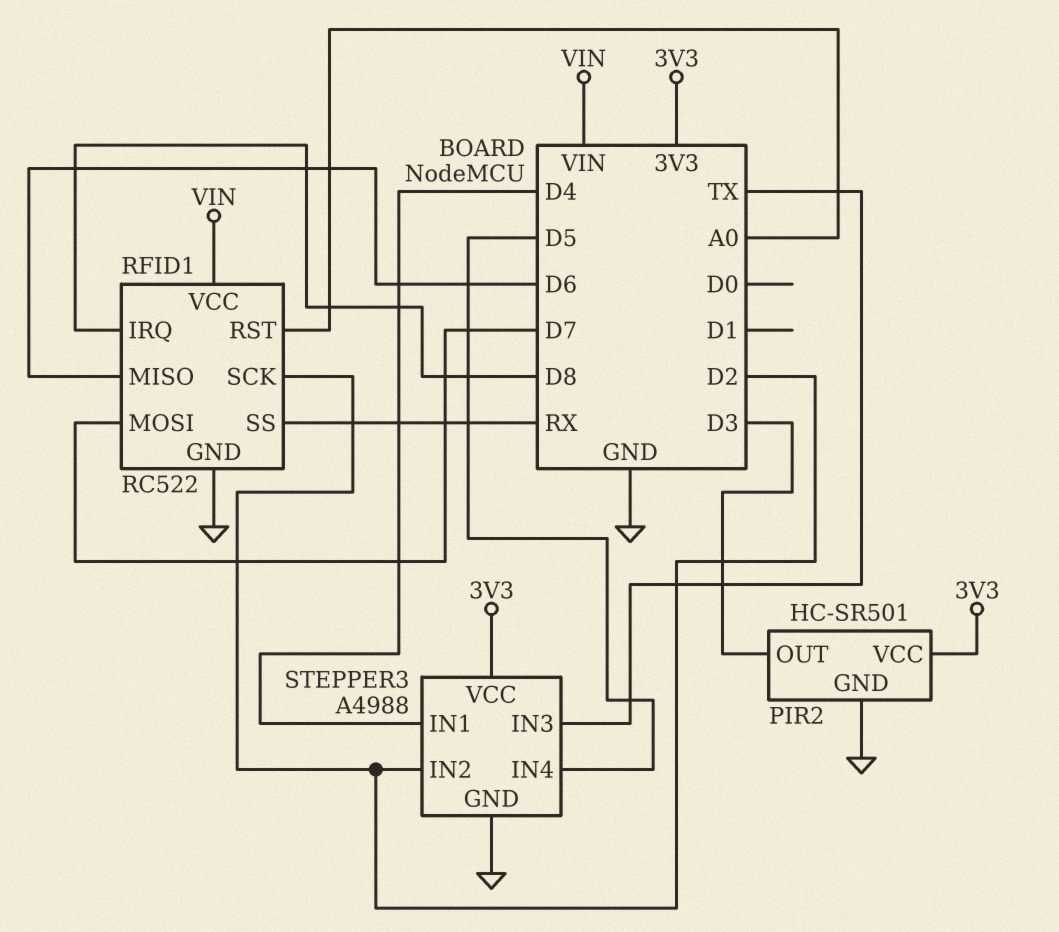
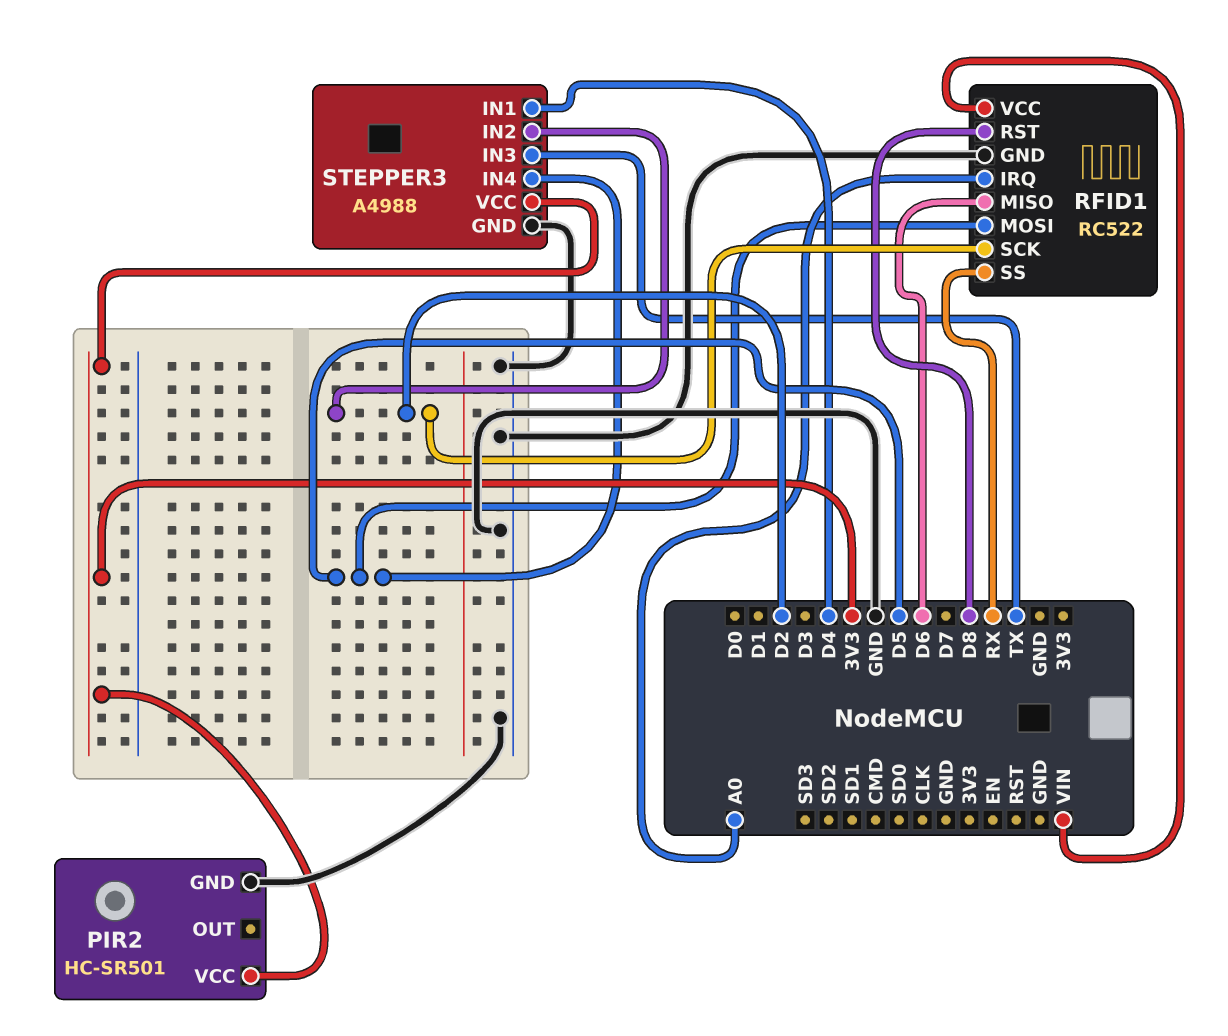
PIR2 pin OUT: D3 -> none
RFID1 pin IRQ: D8 -> A0
RFID1 pin MOSI: D7 -> D5
RFID1 pin RST: A0 -> D8

